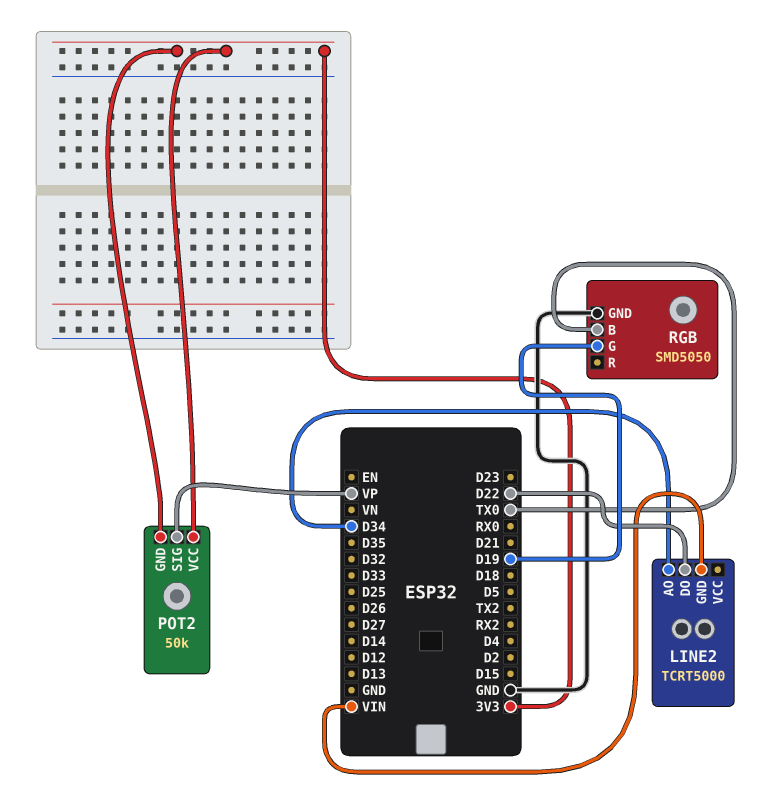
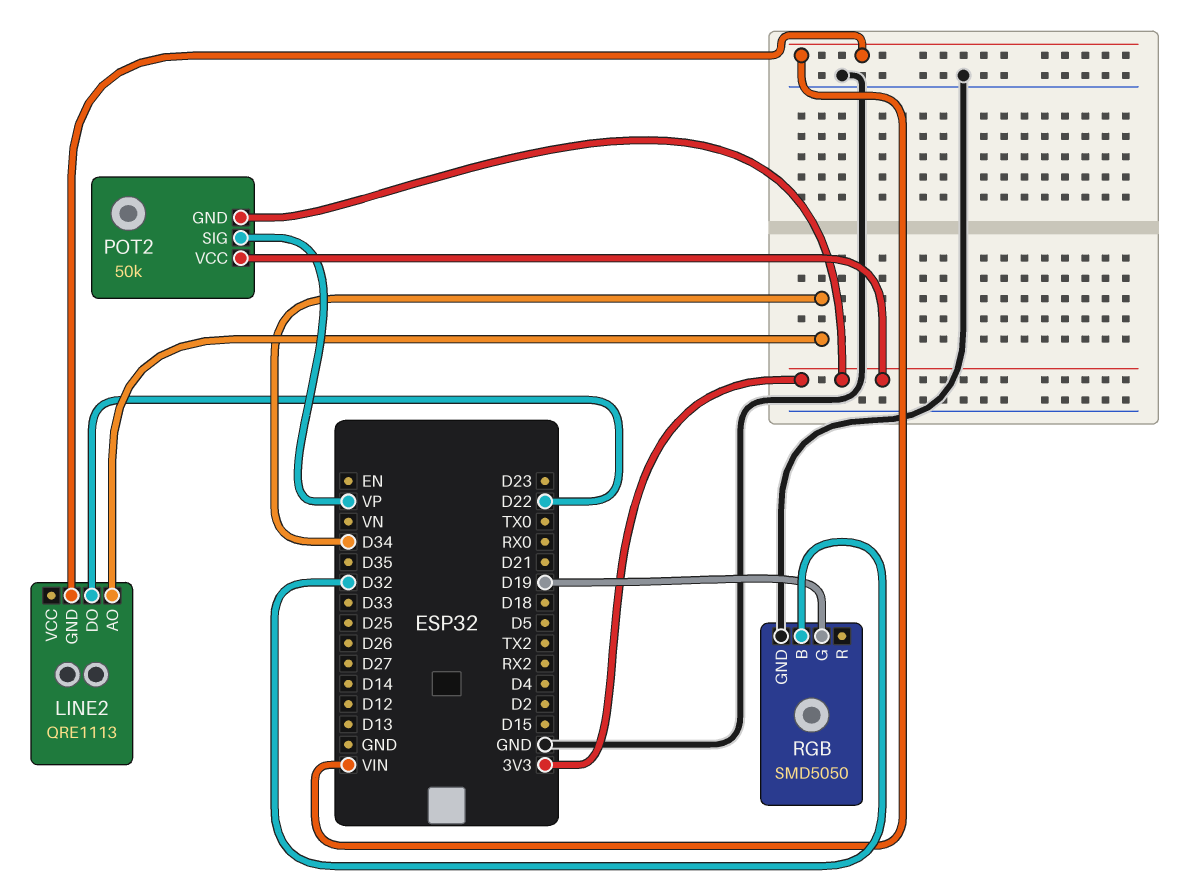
LINE2: TCRT5000 -> QRE1113
RGB pin B: TX0 -> D32

